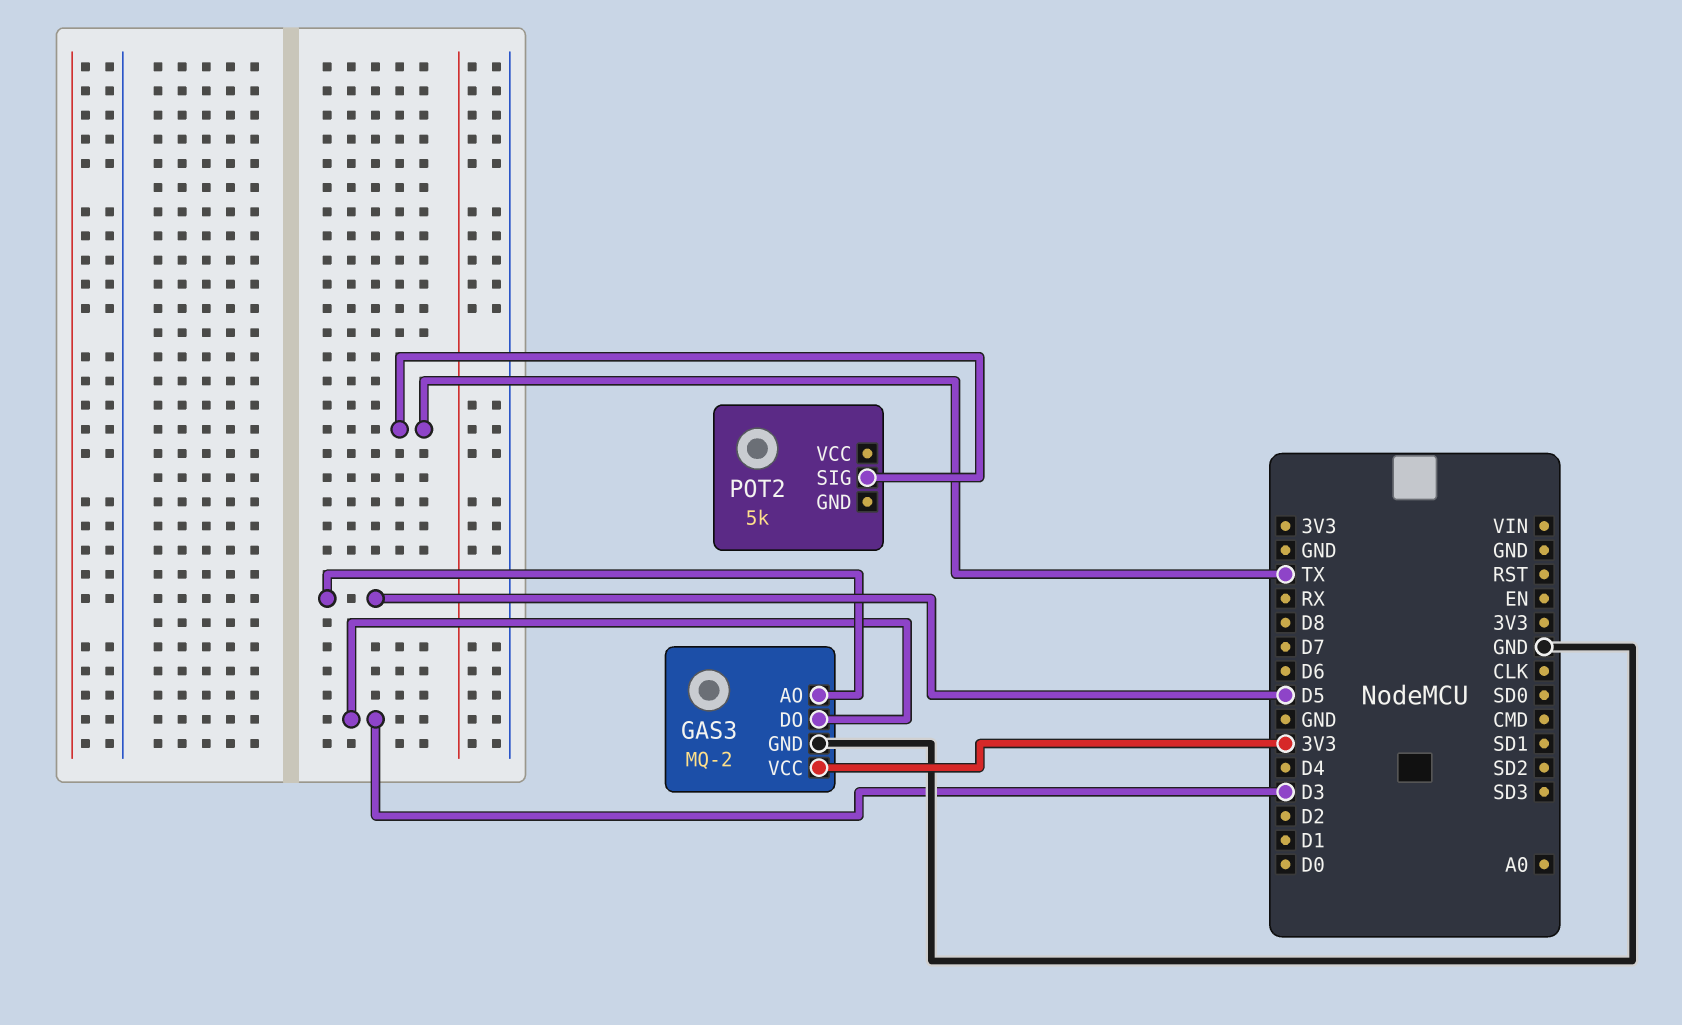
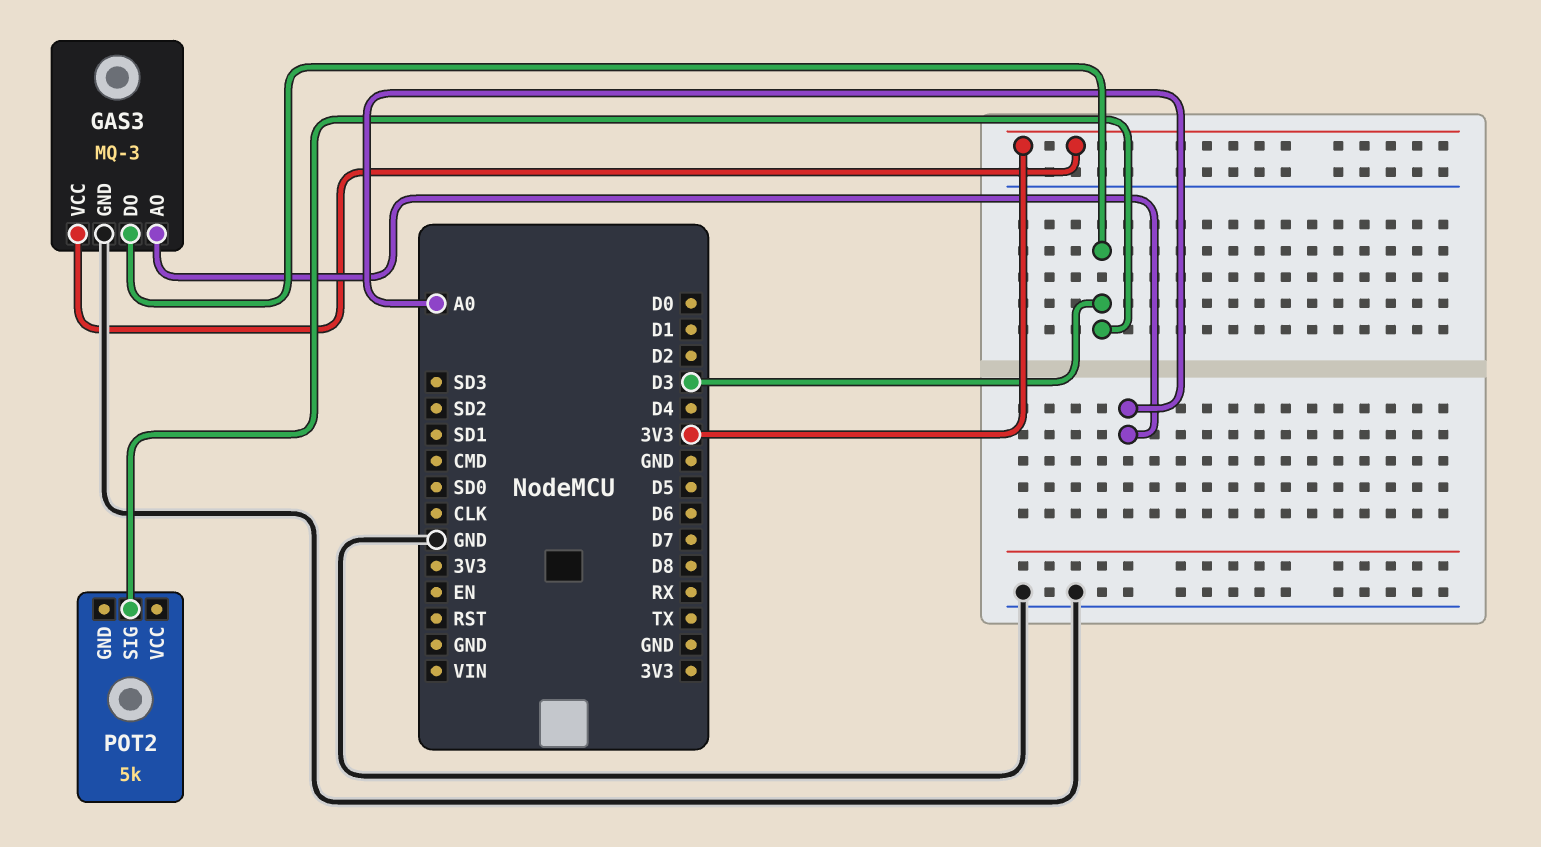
GAS3: MQ-2 -> MQ-3
GAS3 pin AO: D5 -> A0
POT2 pin SIG: TX -> D3

